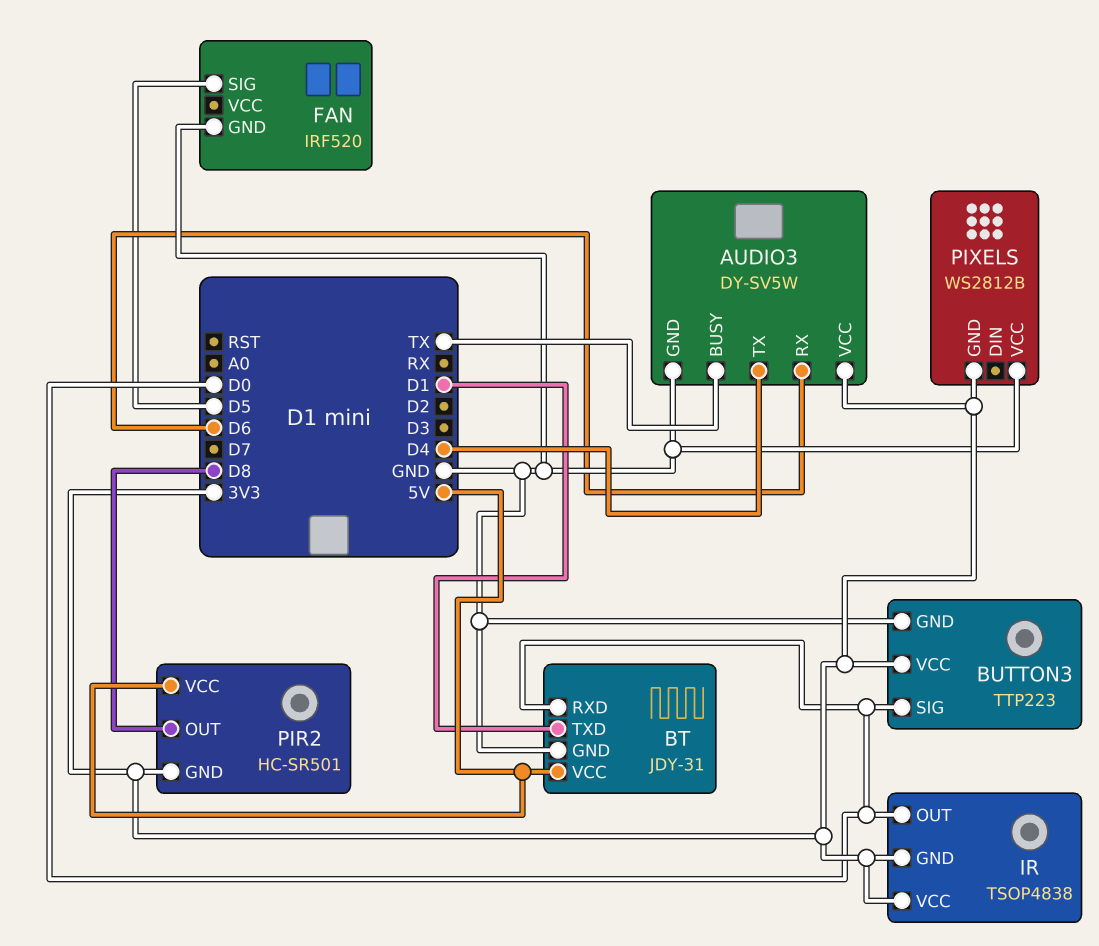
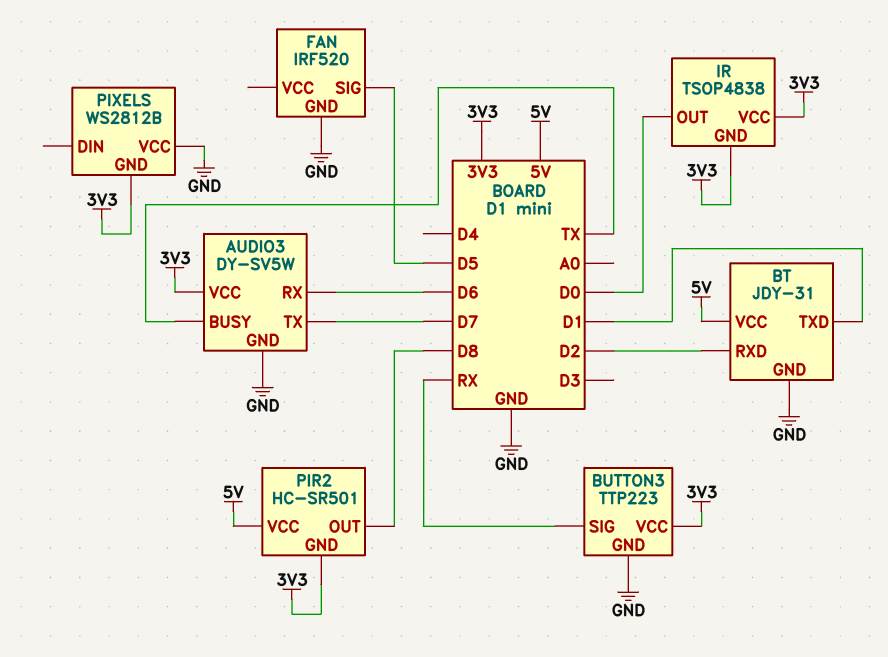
AUDIO3 pin TX: D4 -> D7
BT pin RXD: D0 -> D2
BUTTON3 pin SIG: D0 -> RX

